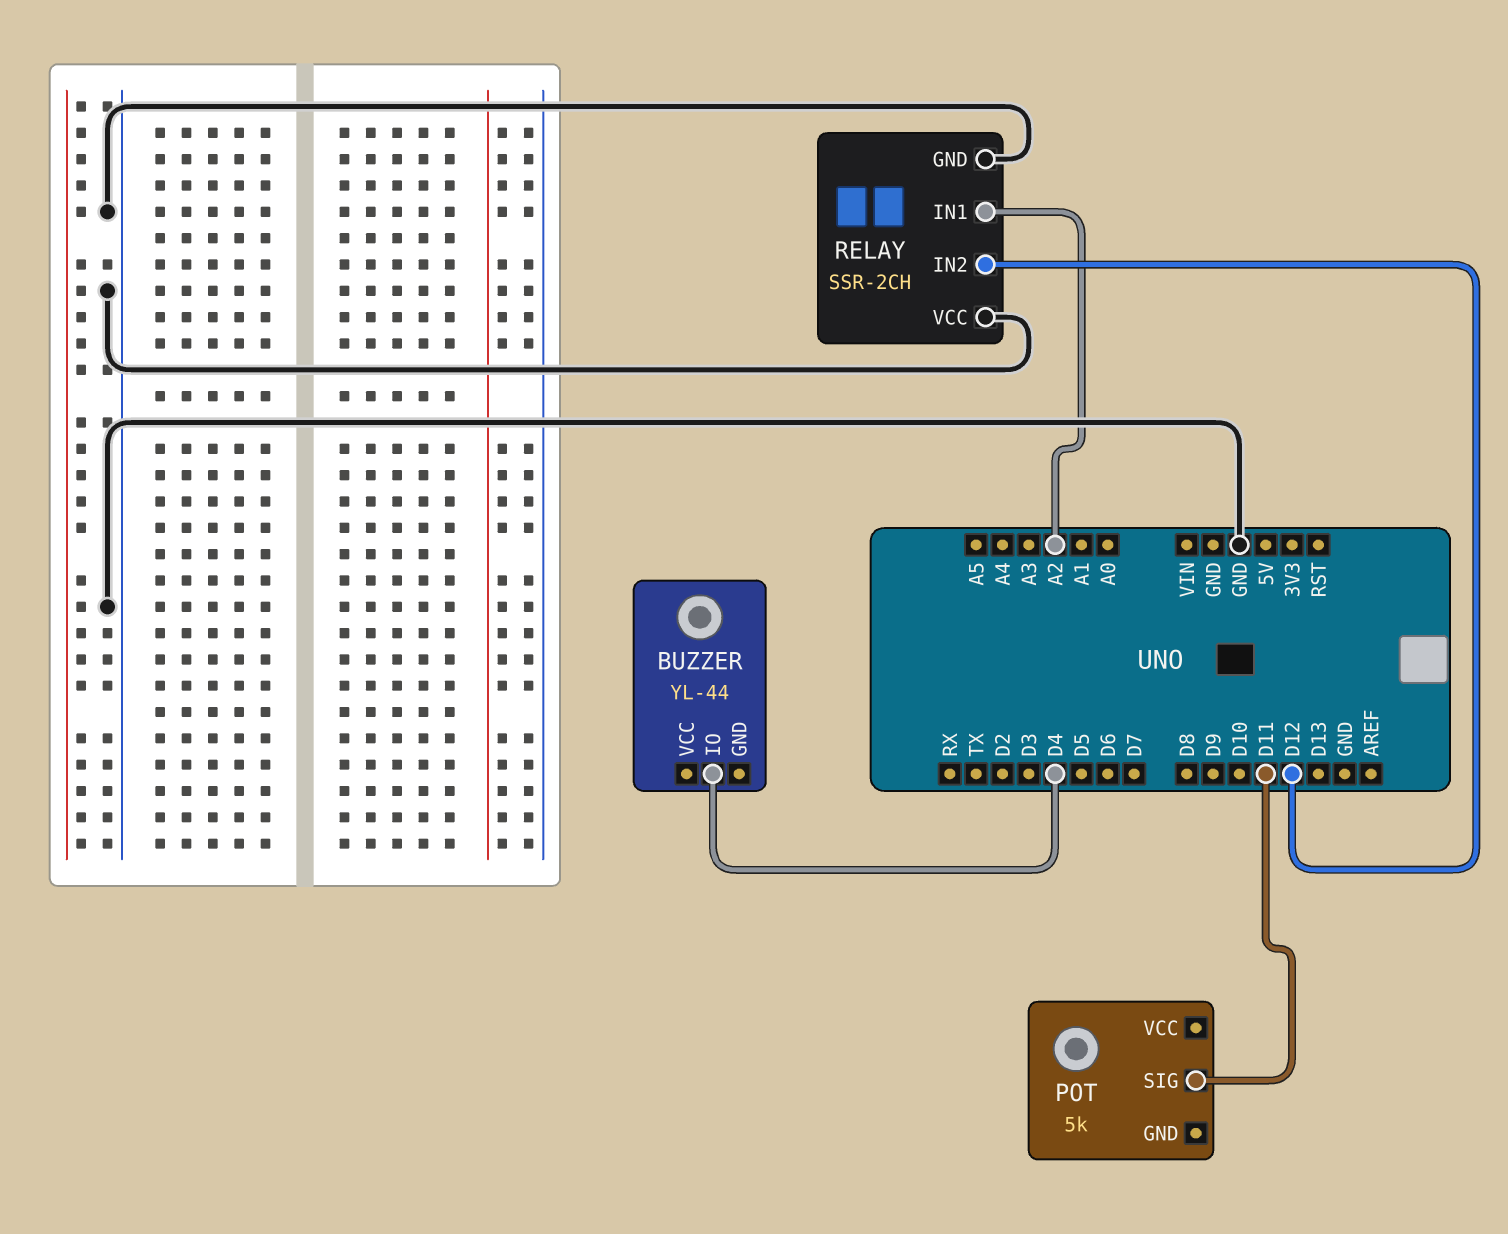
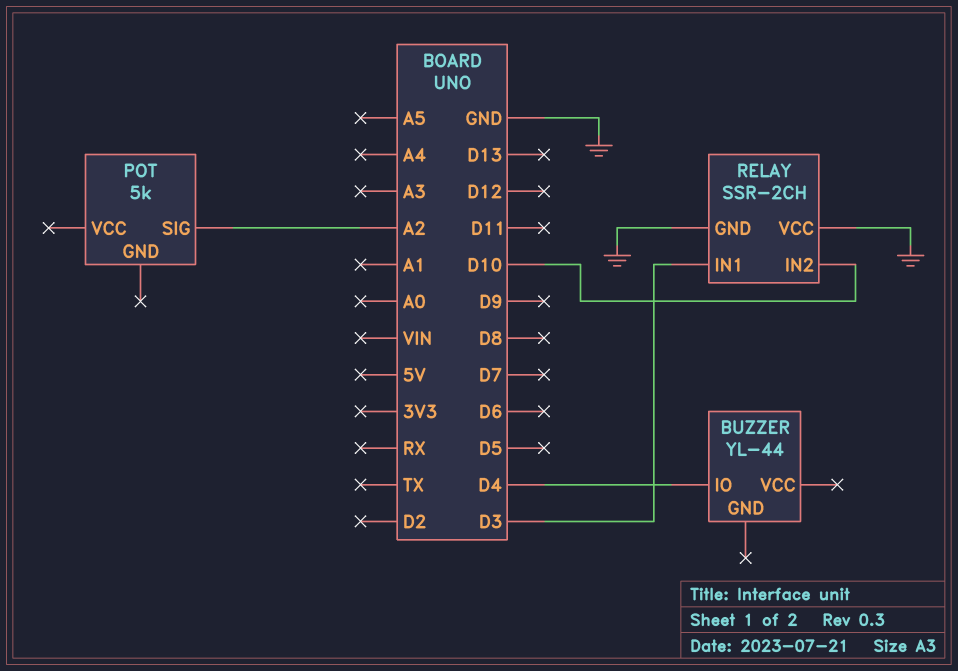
POT pin SIG: D11 -> A2
RELAY pin IN1: A2 -> D3
RELAY pin IN2: D12 -> D10

